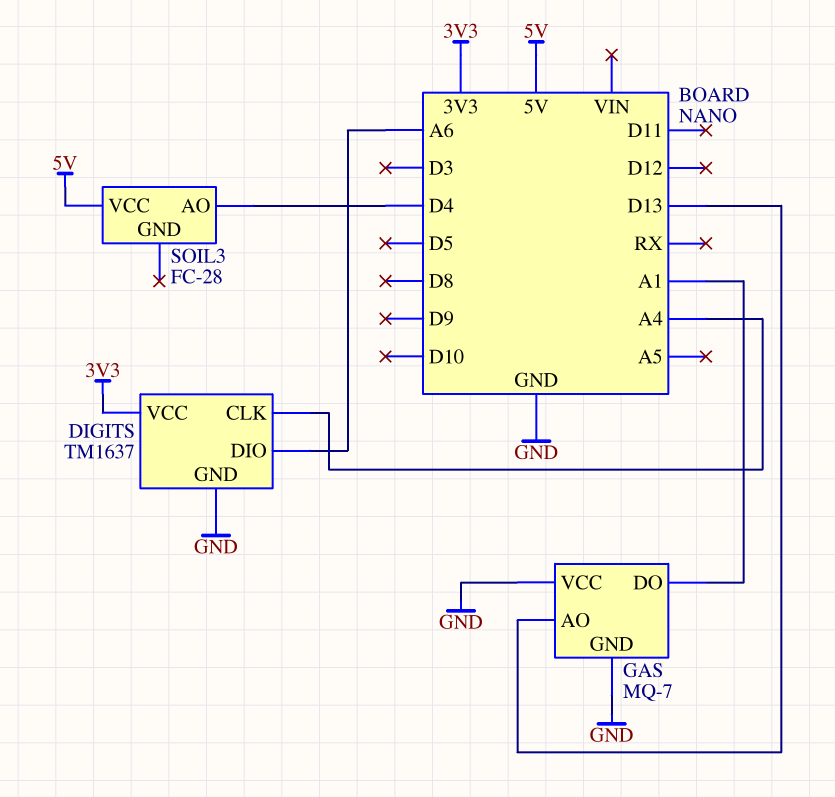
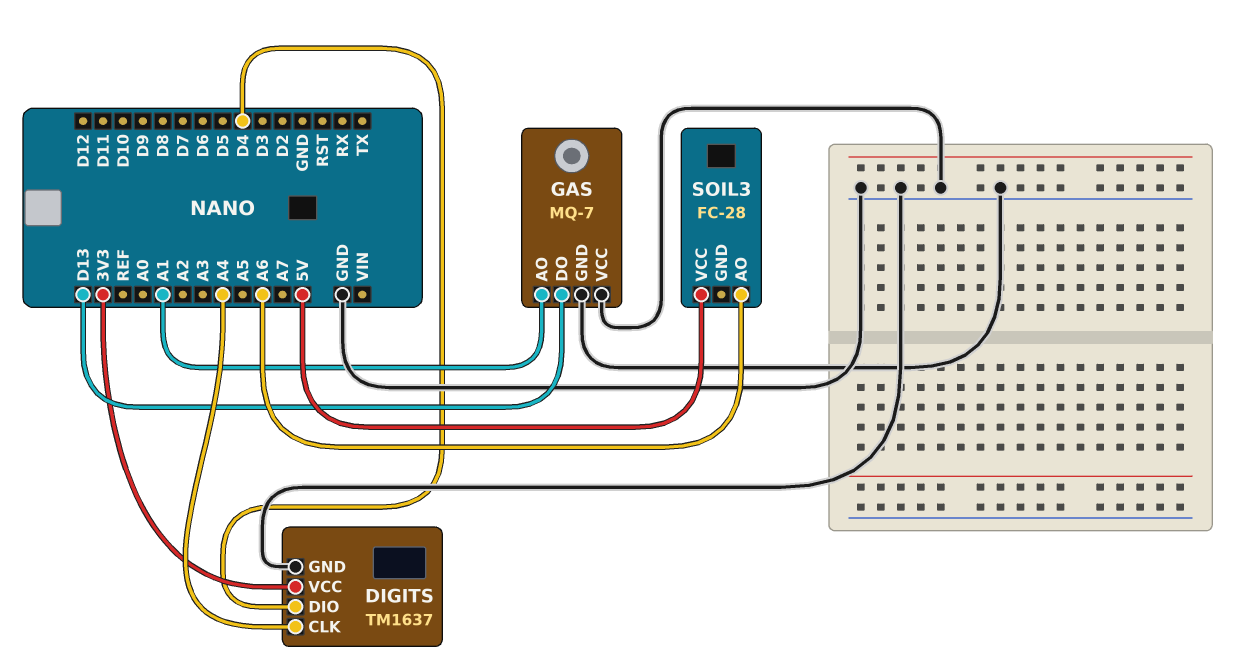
DIGITS pin DIO: A6 -> D4
GAS pin AO: D13 -> A1
GAS pin DO: A1 -> D13
SOIL3 pin AO: D4 -> A6

